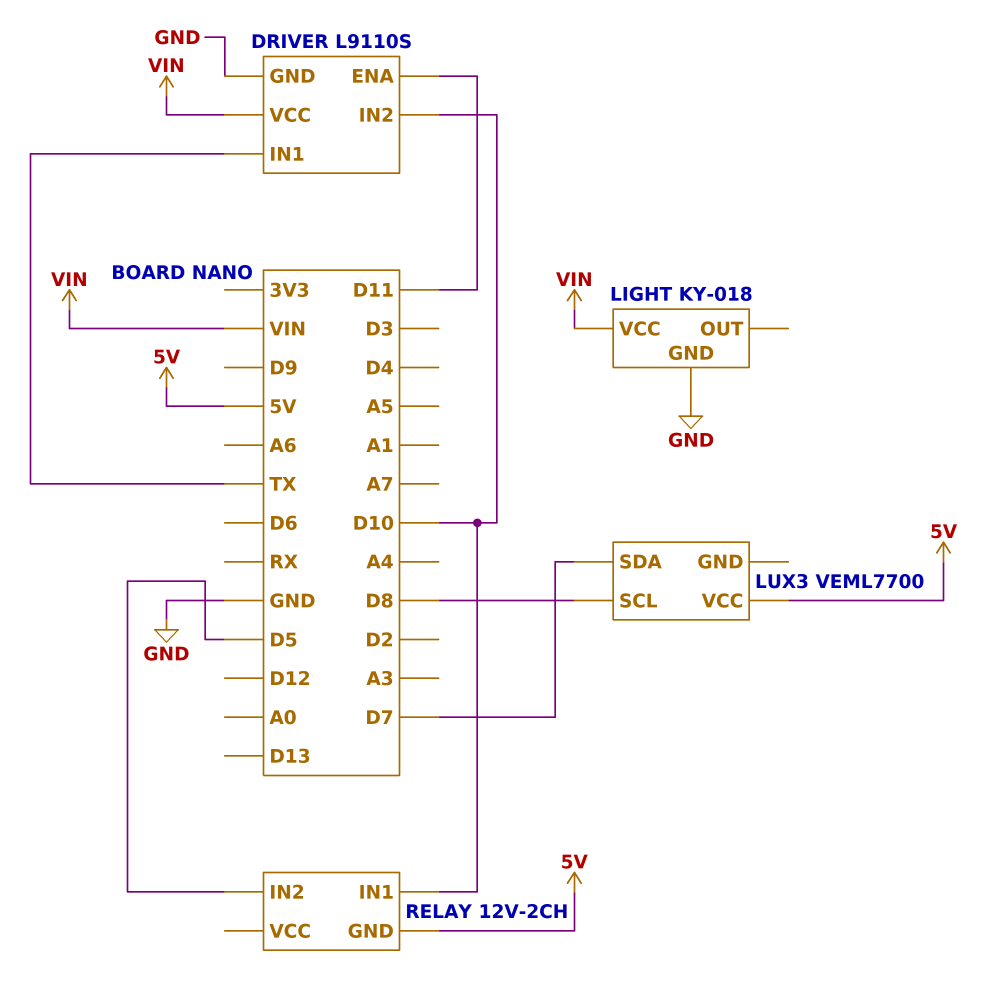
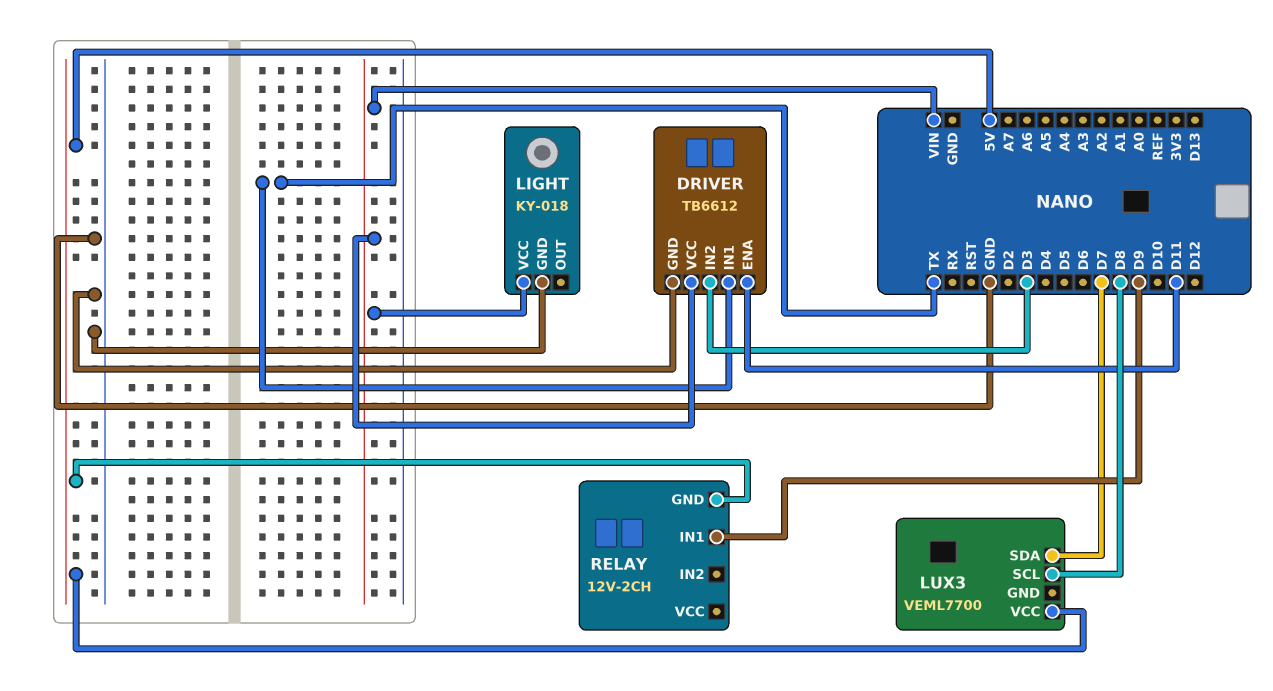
DRIVER: L9110S -> TB6612
DRIVER pin IN2: D10 -> D3
RELAY pin IN1: D10 -> D9
RELAY pin IN2: D5 -> none

